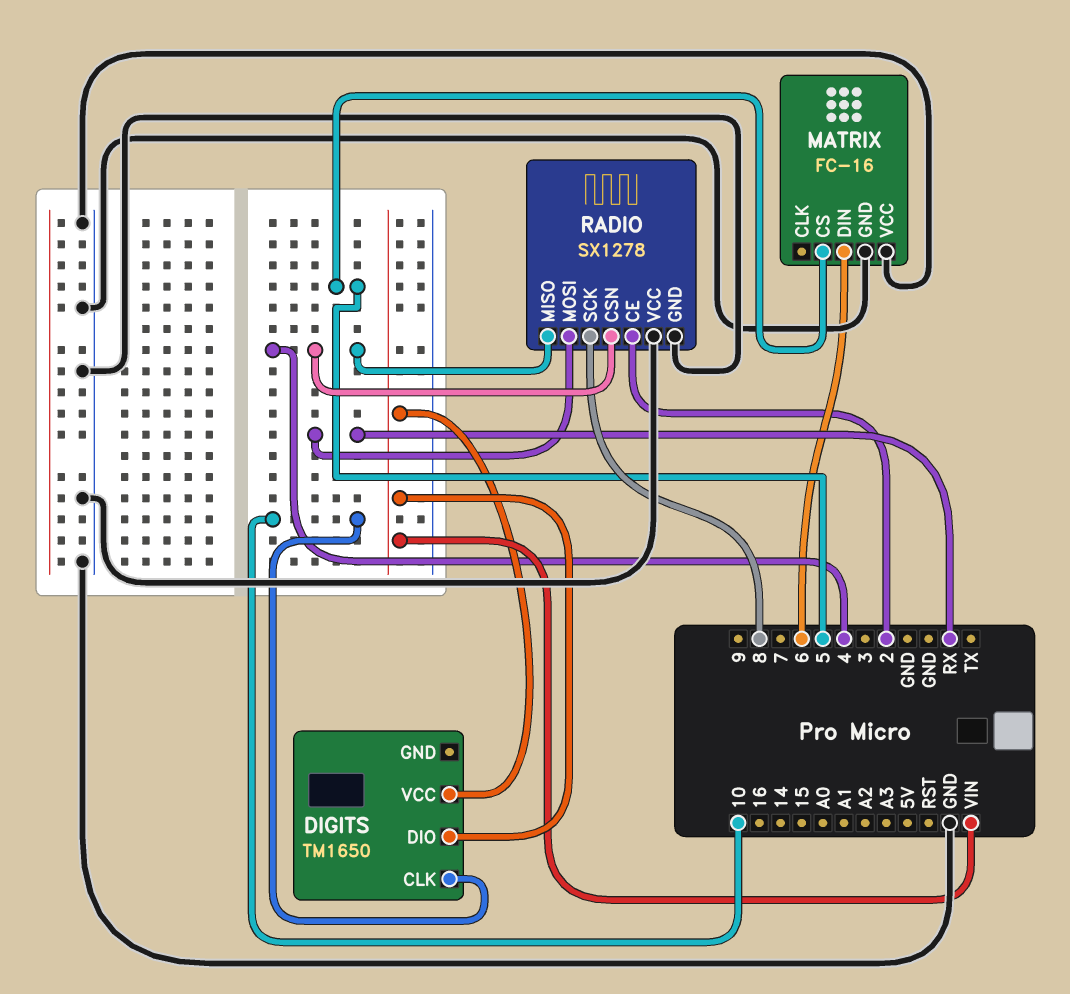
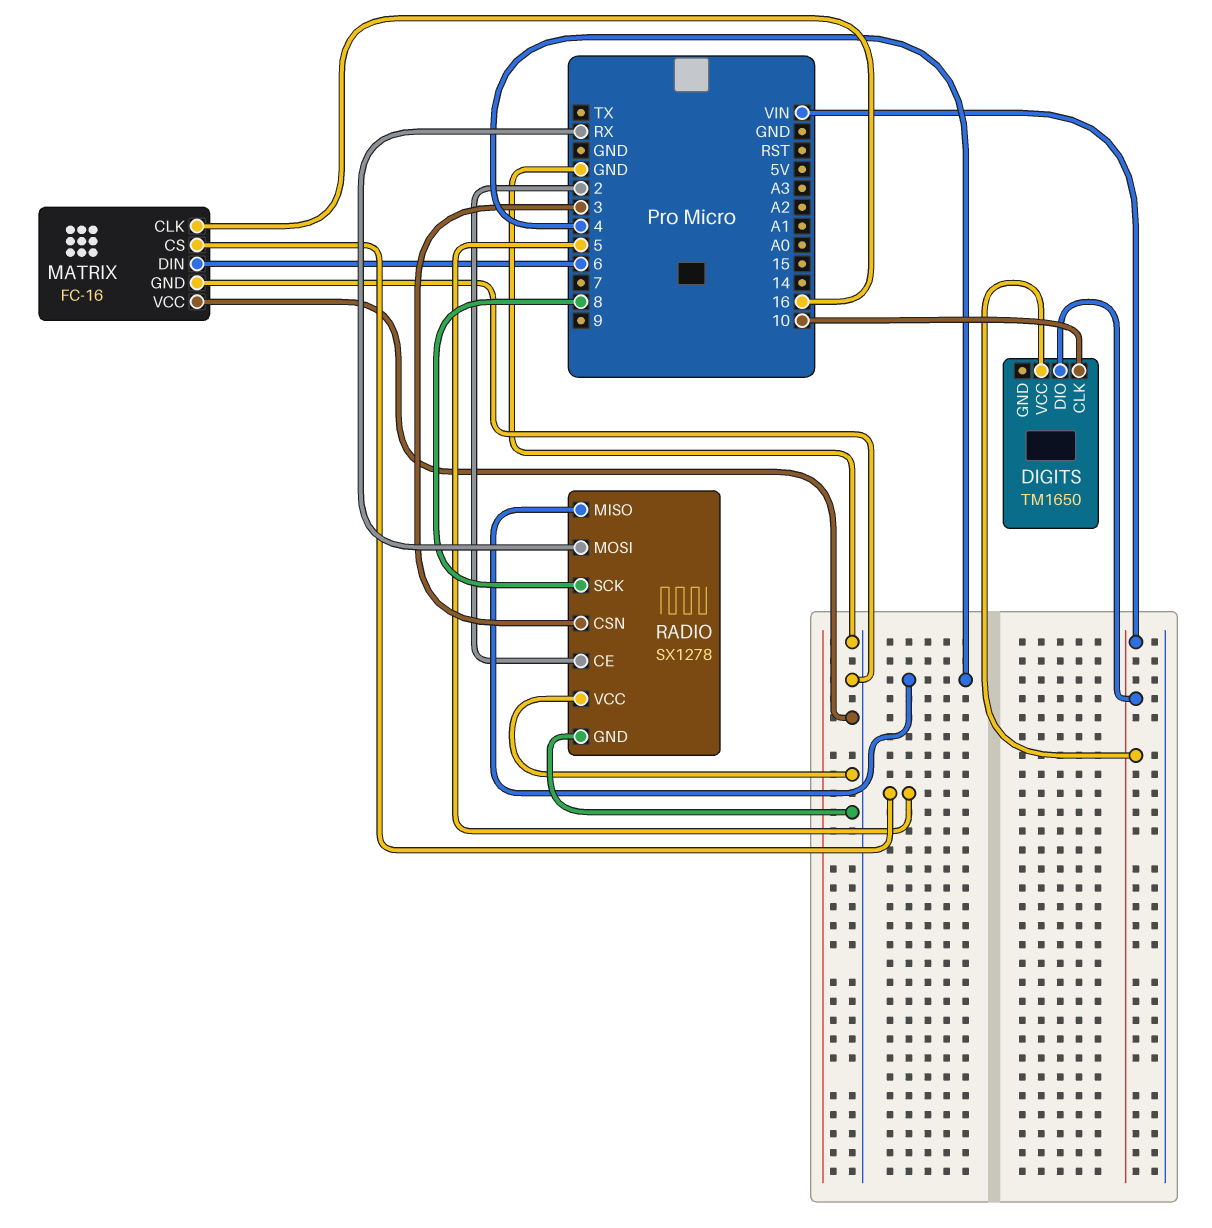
MATRIX pin CLK: none -> 16
RADIO pin CSN: 4 -> 3

